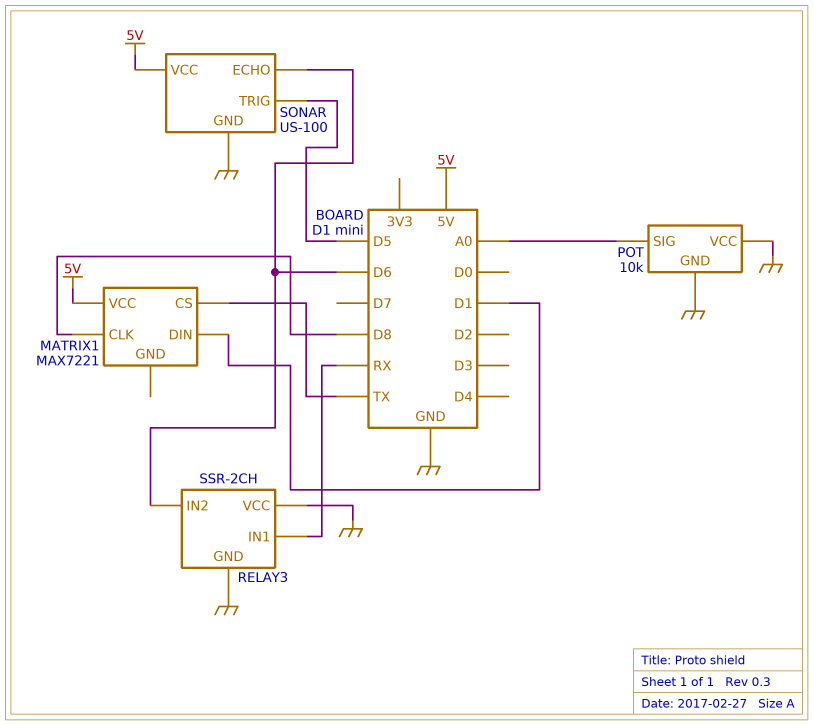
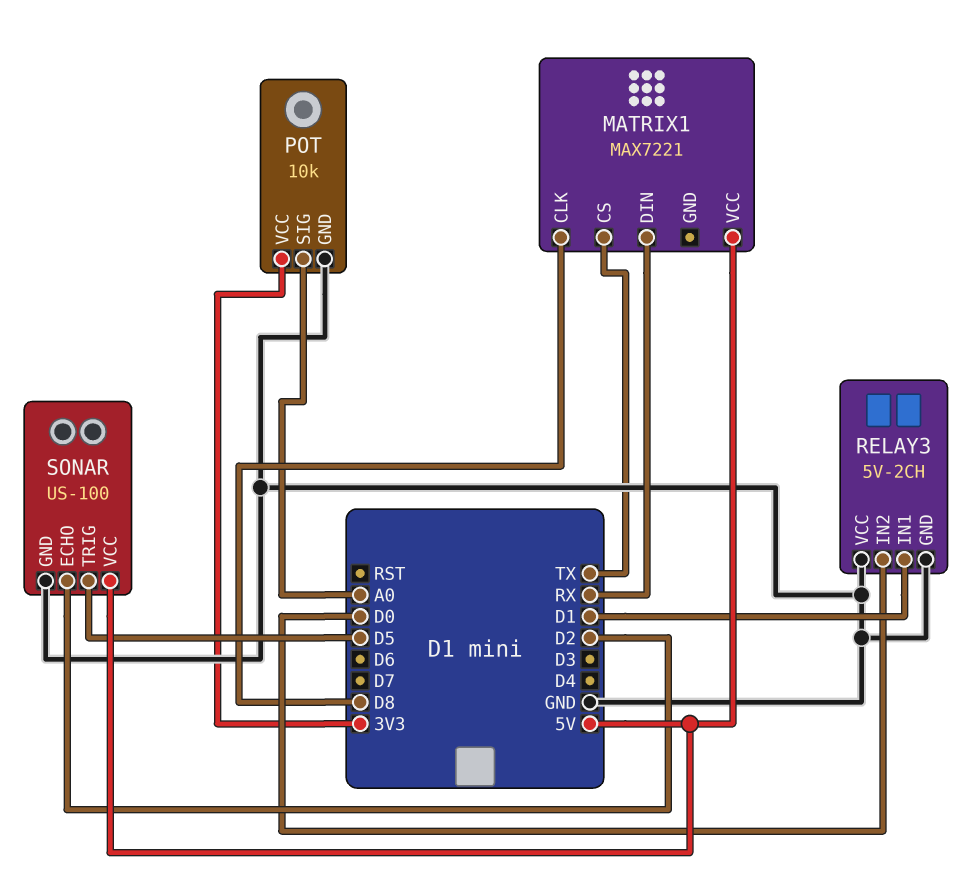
MATRIX1 pin DIN: D1 -> RX
POT pin VCC: GND -> 3V3
RELAY3: SSR-2CH -> 5V-2CH
RELAY3 pin IN1: RX -> D1
RELAY3 pin IN2: D6 -> D0
SONAR pin ECHO: D6 -> D2

